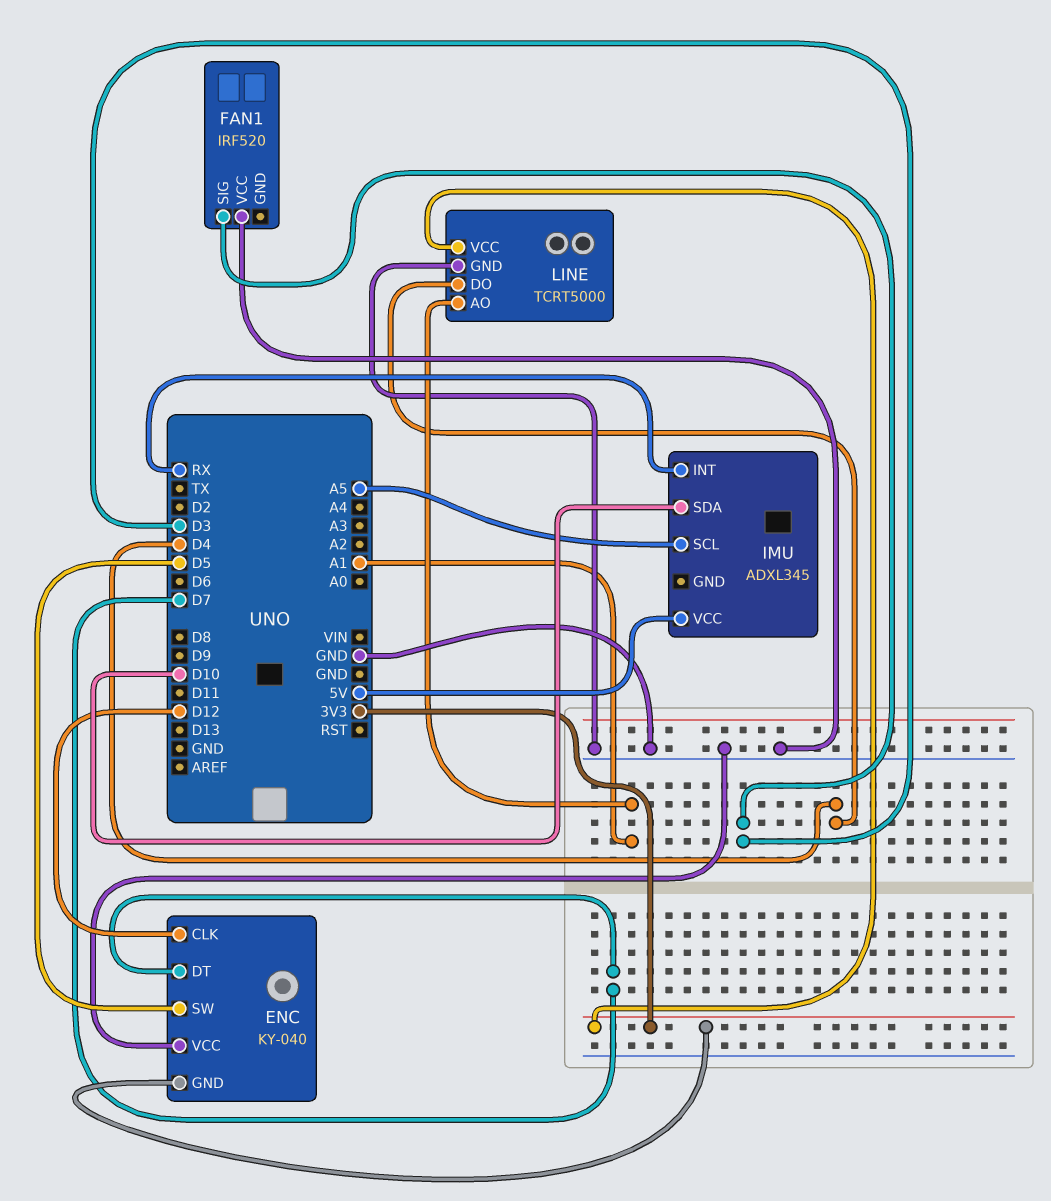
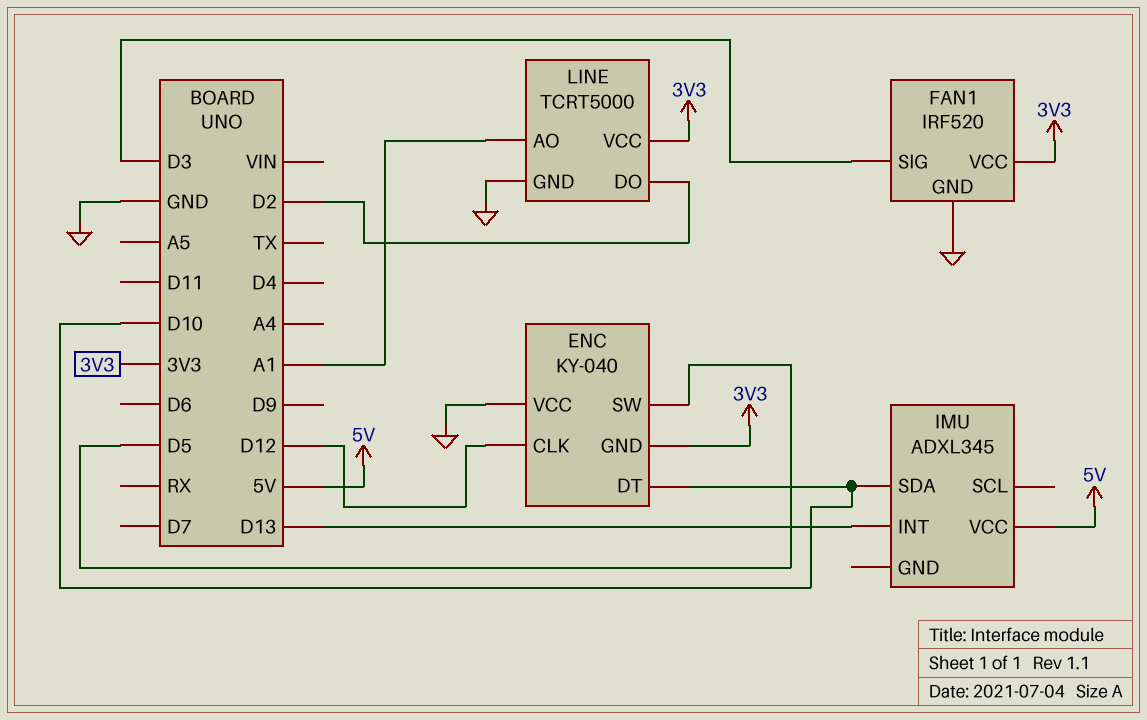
ENC pin DT: D7 -> D10
FAN1 pin GND: none -> GND
FAN1 pin VCC: GND -> 3V3
IMU pin INT: RX -> D13
IMU pin SCL: A5 -> none
LINE pin DO: D4 -> D2

